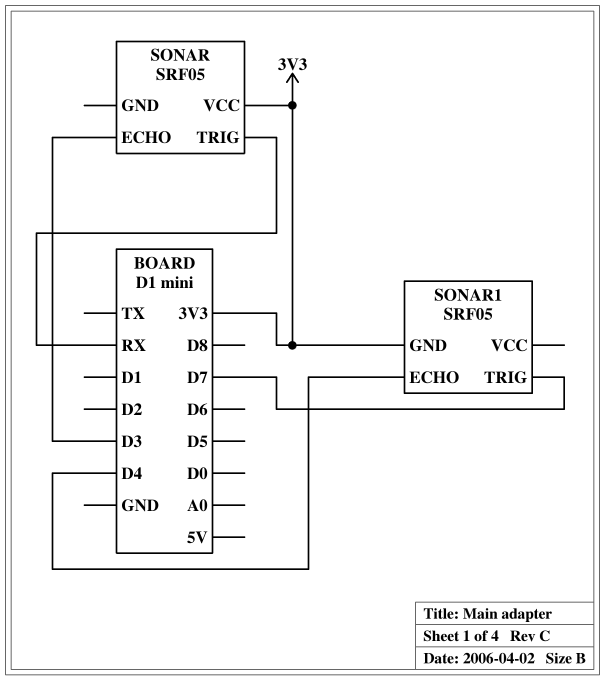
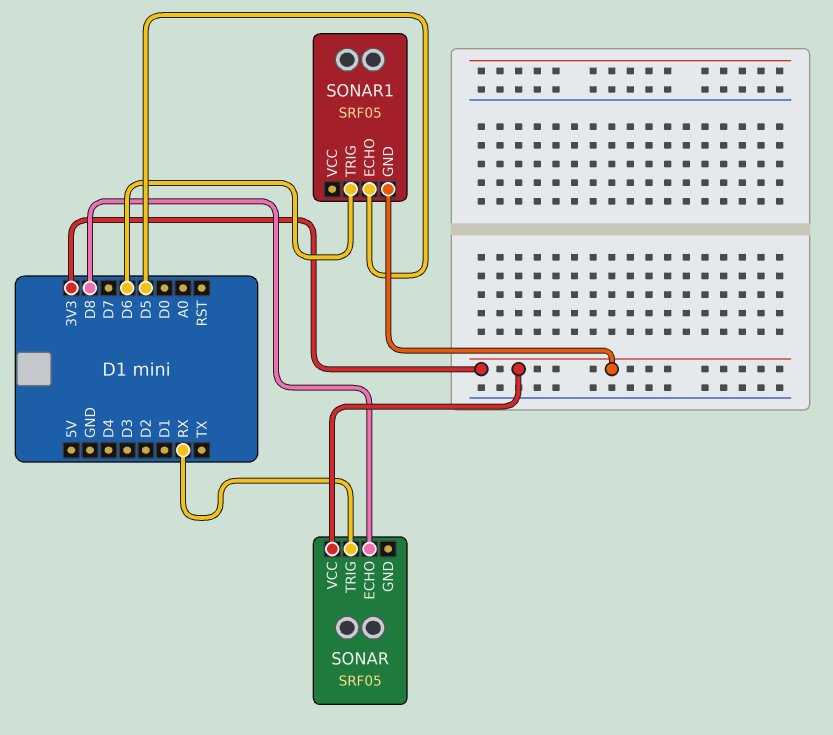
SONAR pin ECHO: D3 -> D8
SONAR1 pin ECHO: D4 -> D5
SONAR1 pin TRIG: D7 -> D6

